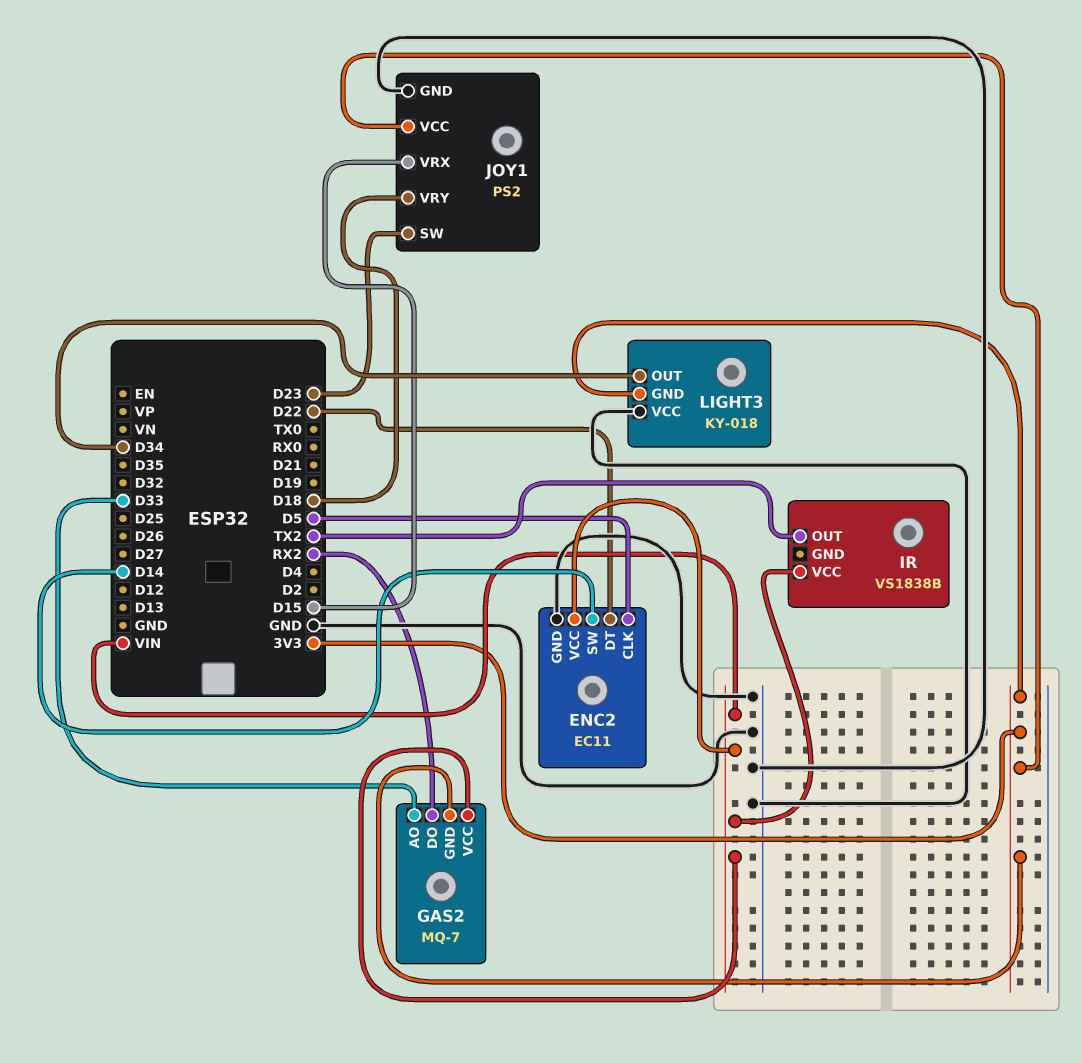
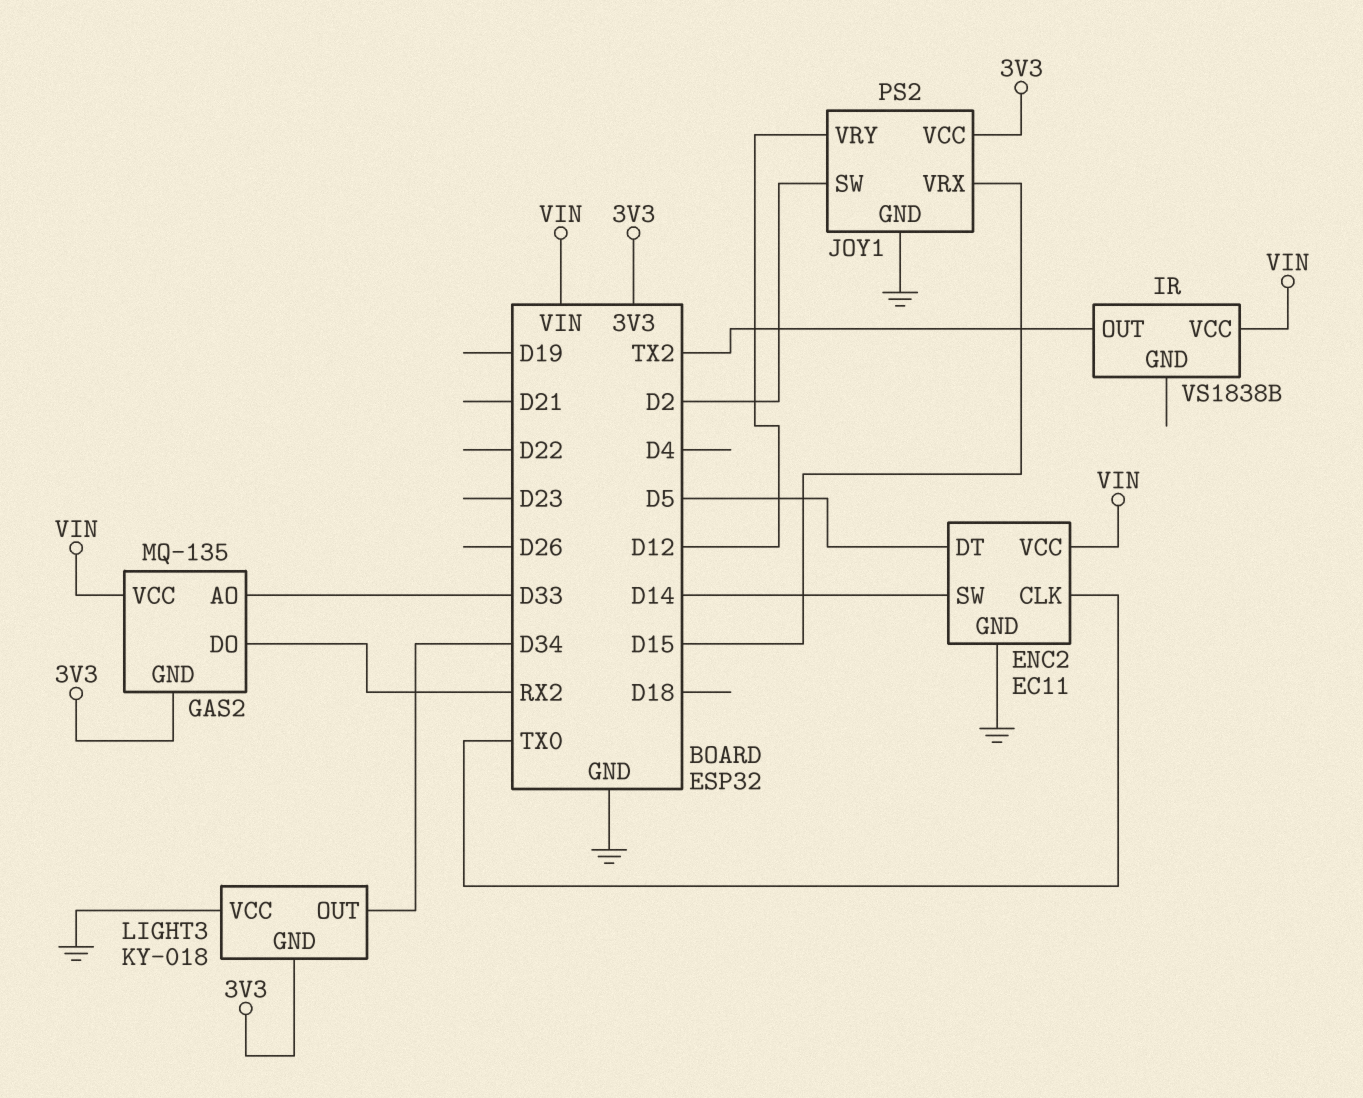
ENC2 pin CLK: D5 -> TX0
ENC2 pin DT: D22 -> D5
GAS2: MQ-7 -> MQ-135
JOY1 pin SW: D23 -> D2
JOY1 pin VRY: D18 -> D12

